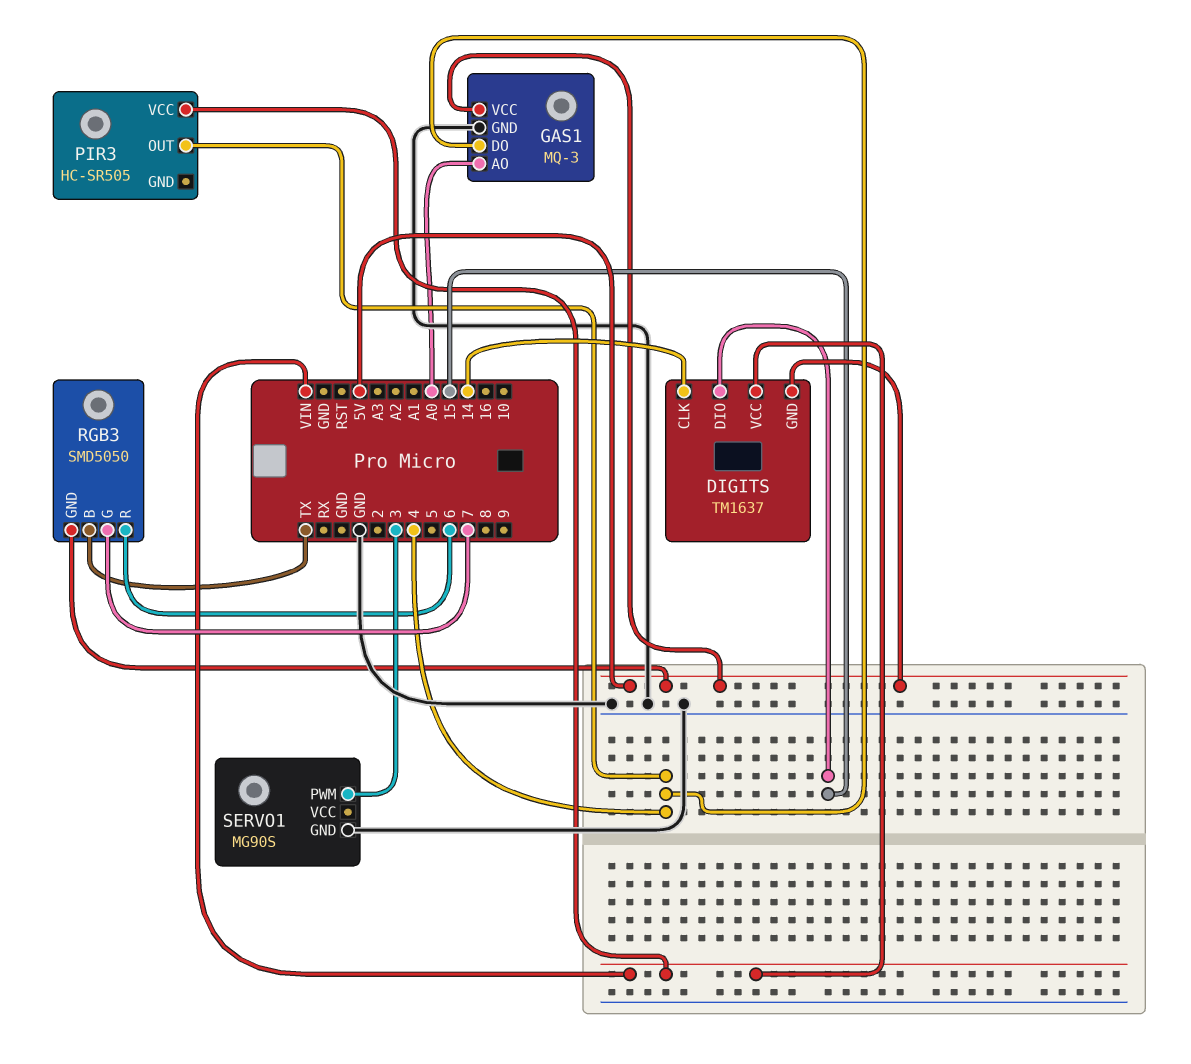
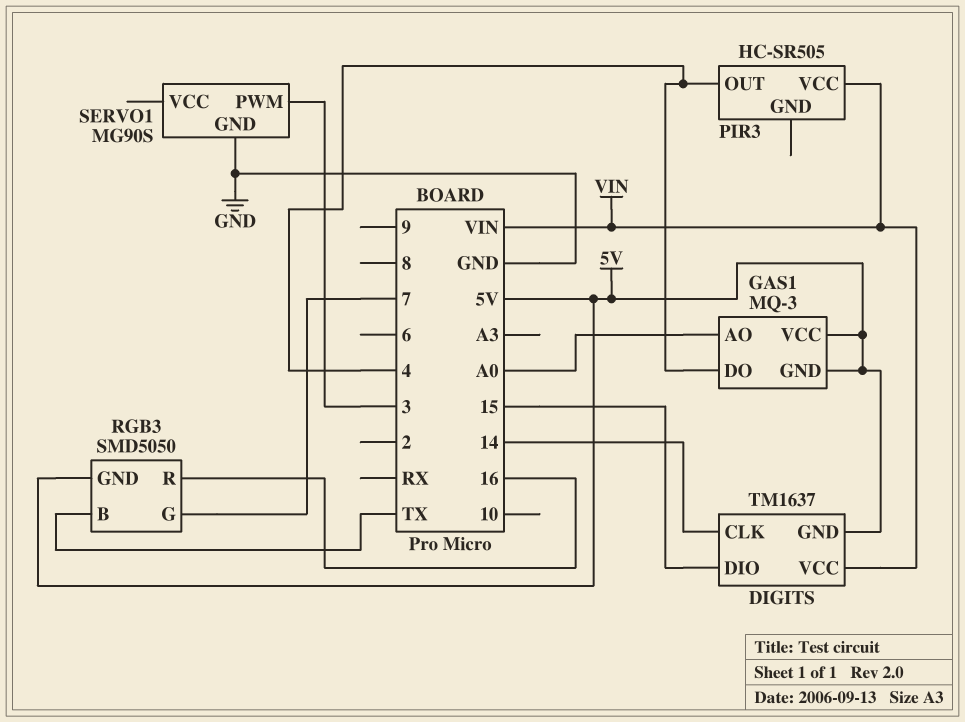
GAS1 pin GND: GND -> 5V
RGB3 pin R: 6 -> 16

